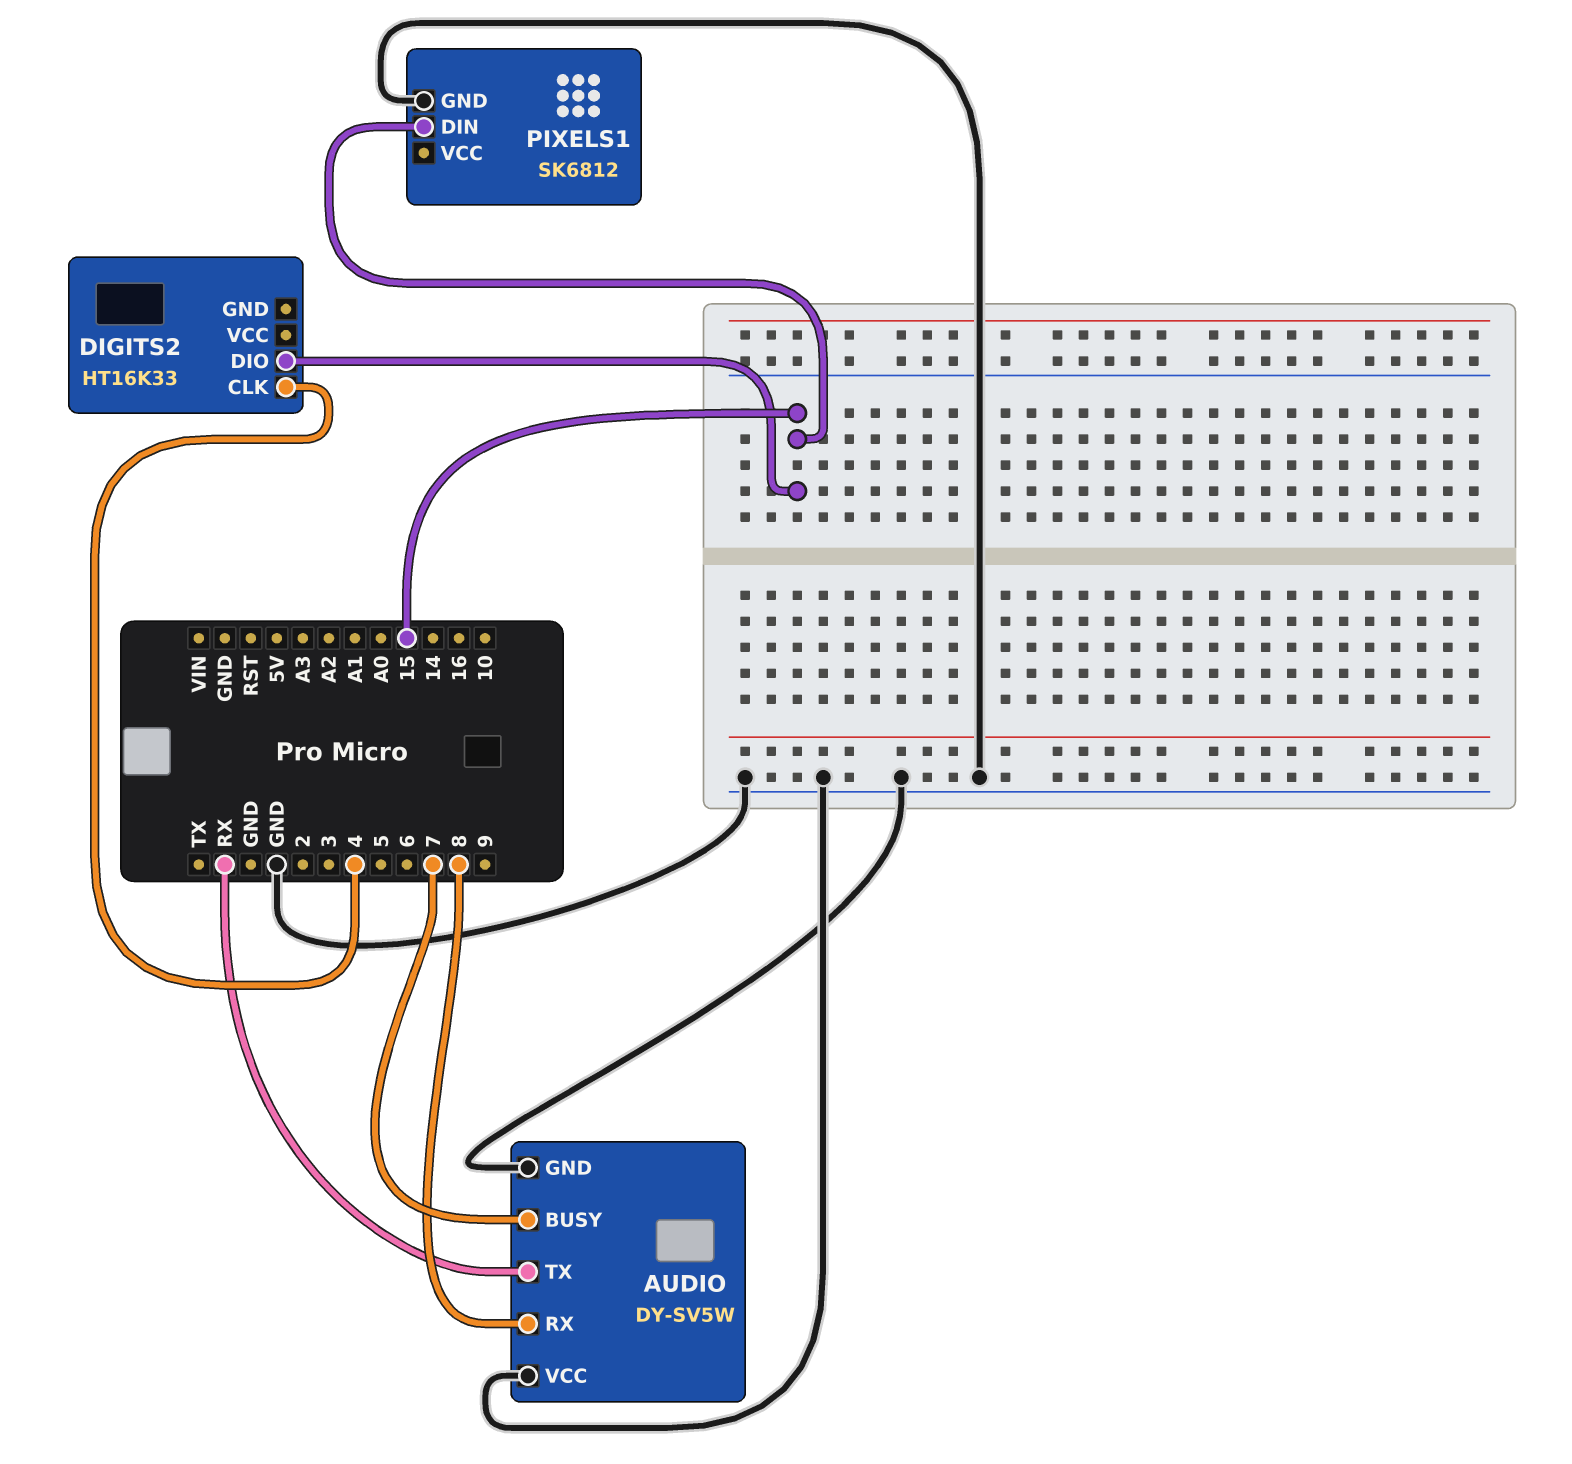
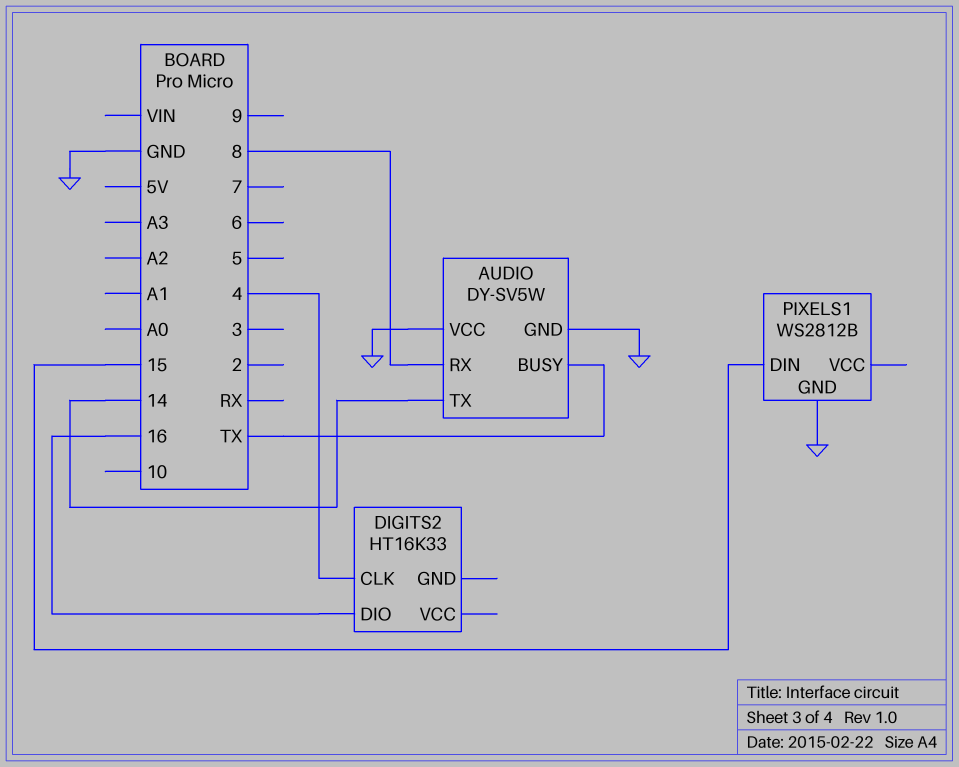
AUDIO pin BUSY: 7 -> TX
AUDIO pin TX: RX -> 14
DIGITS2 pin DIO: 15 -> 16
PIXELS1: SK6812 -> WS2812B

